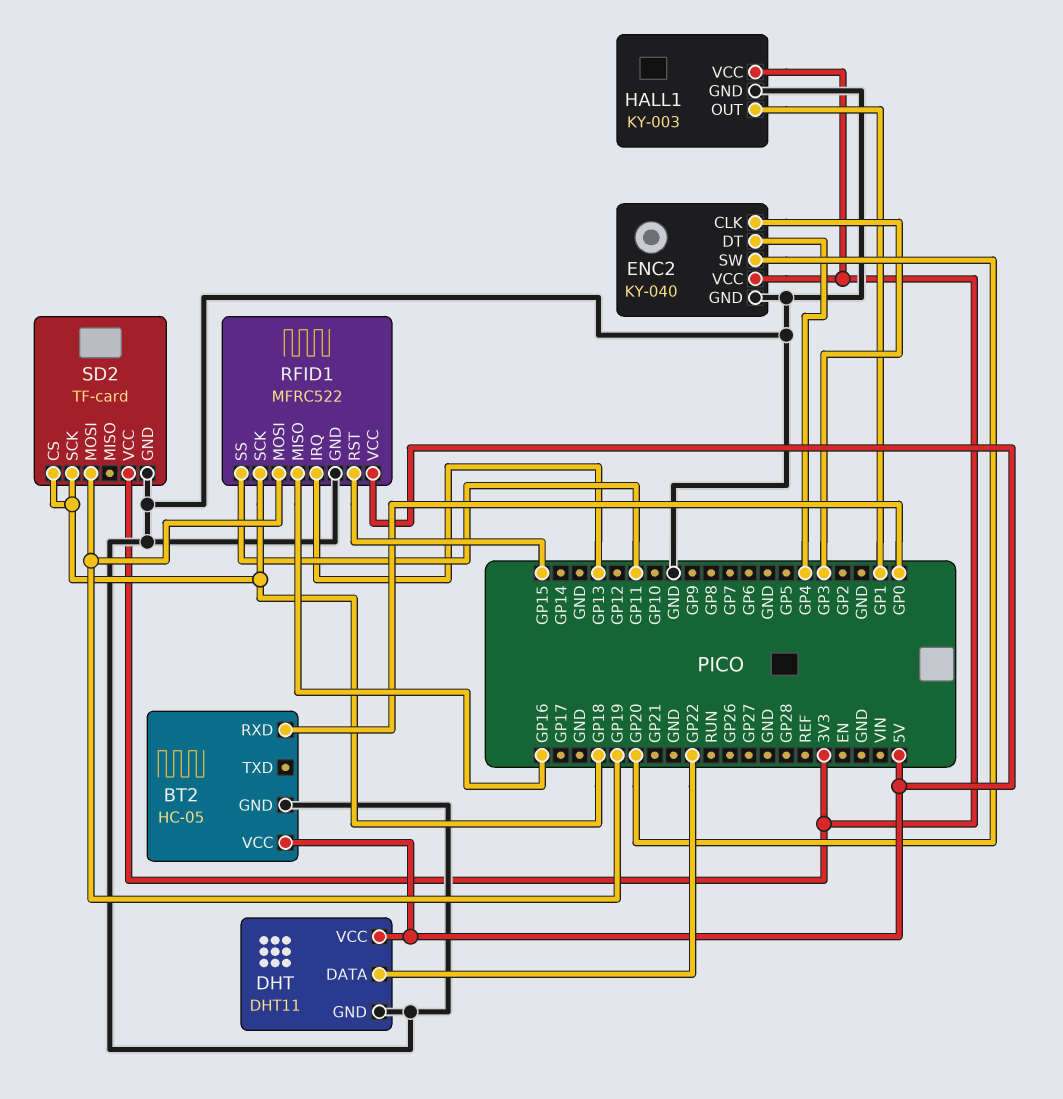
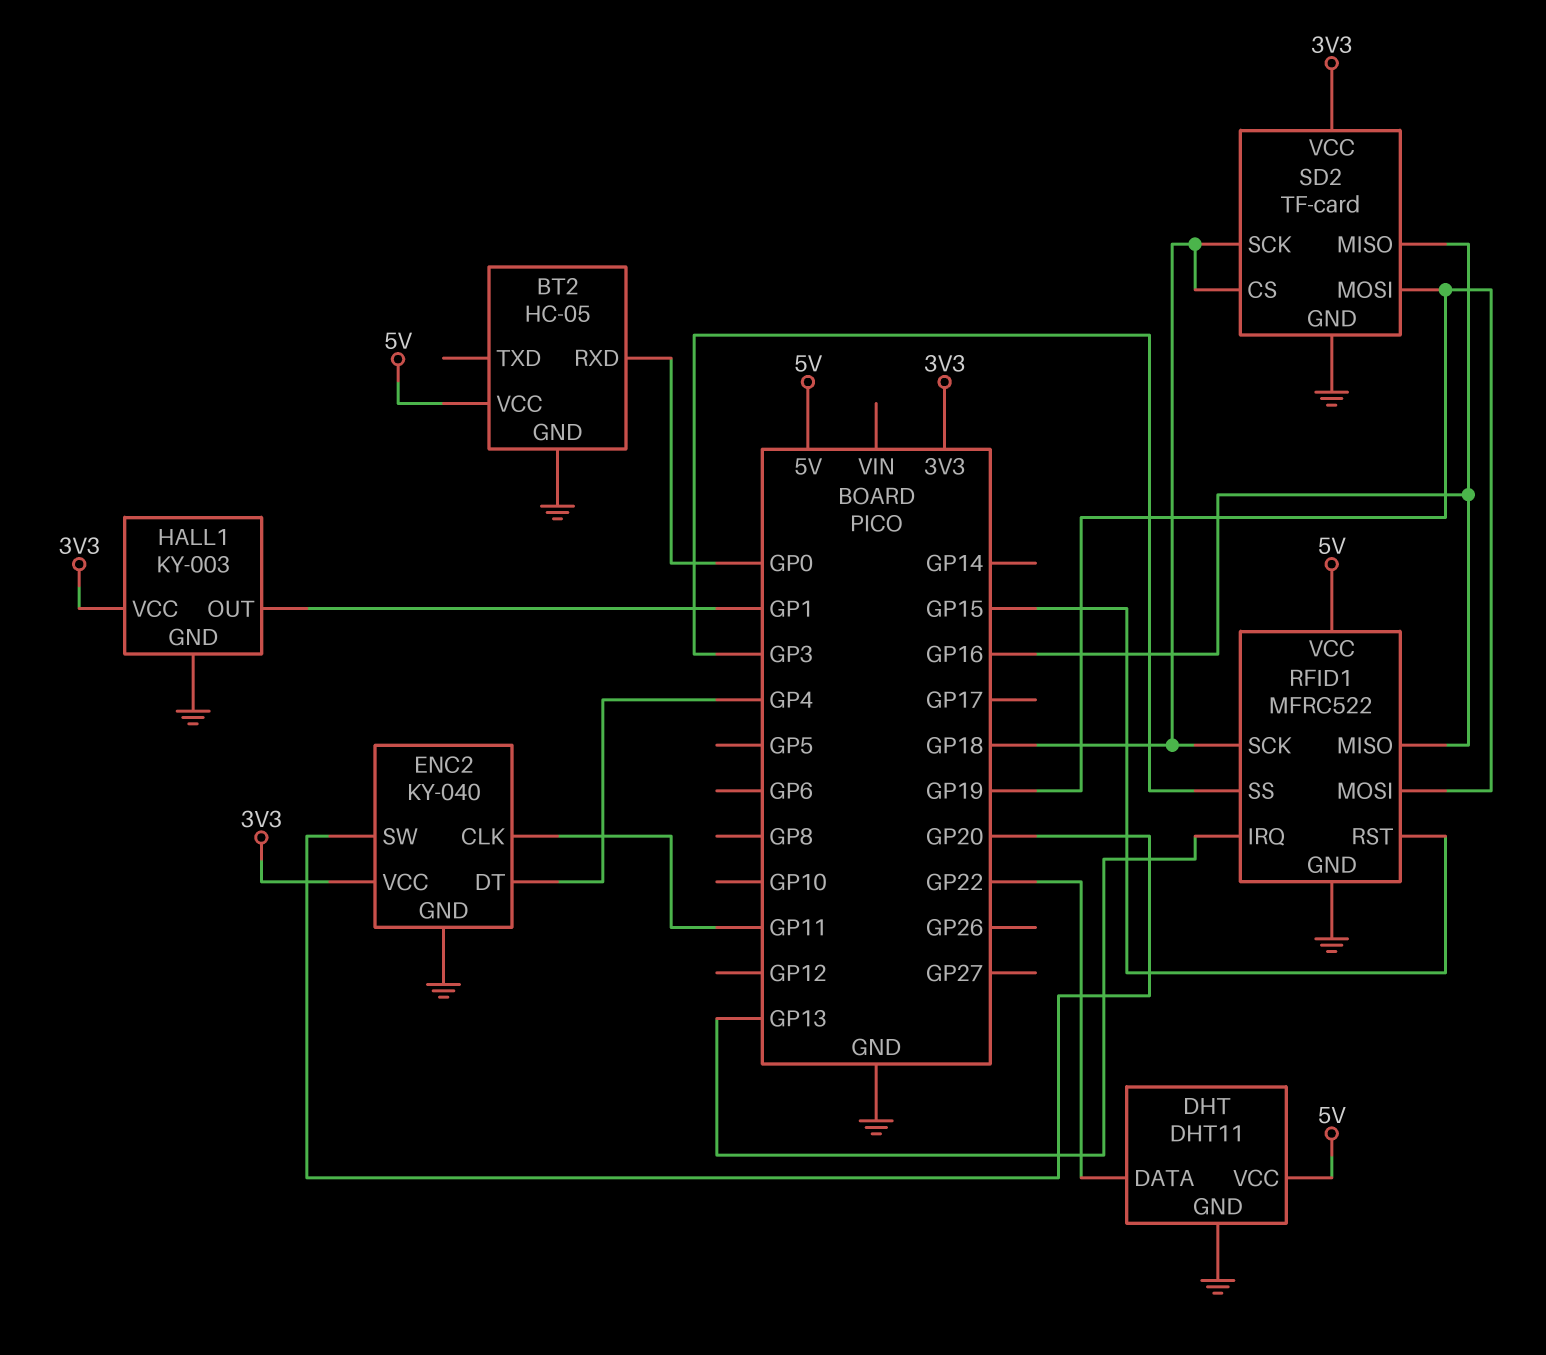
ENC2 pin CLK: GP3 -> GP11
RFID1 pin SS: GP11 -> GP3
SD2 pin MISO: none -> GP16

